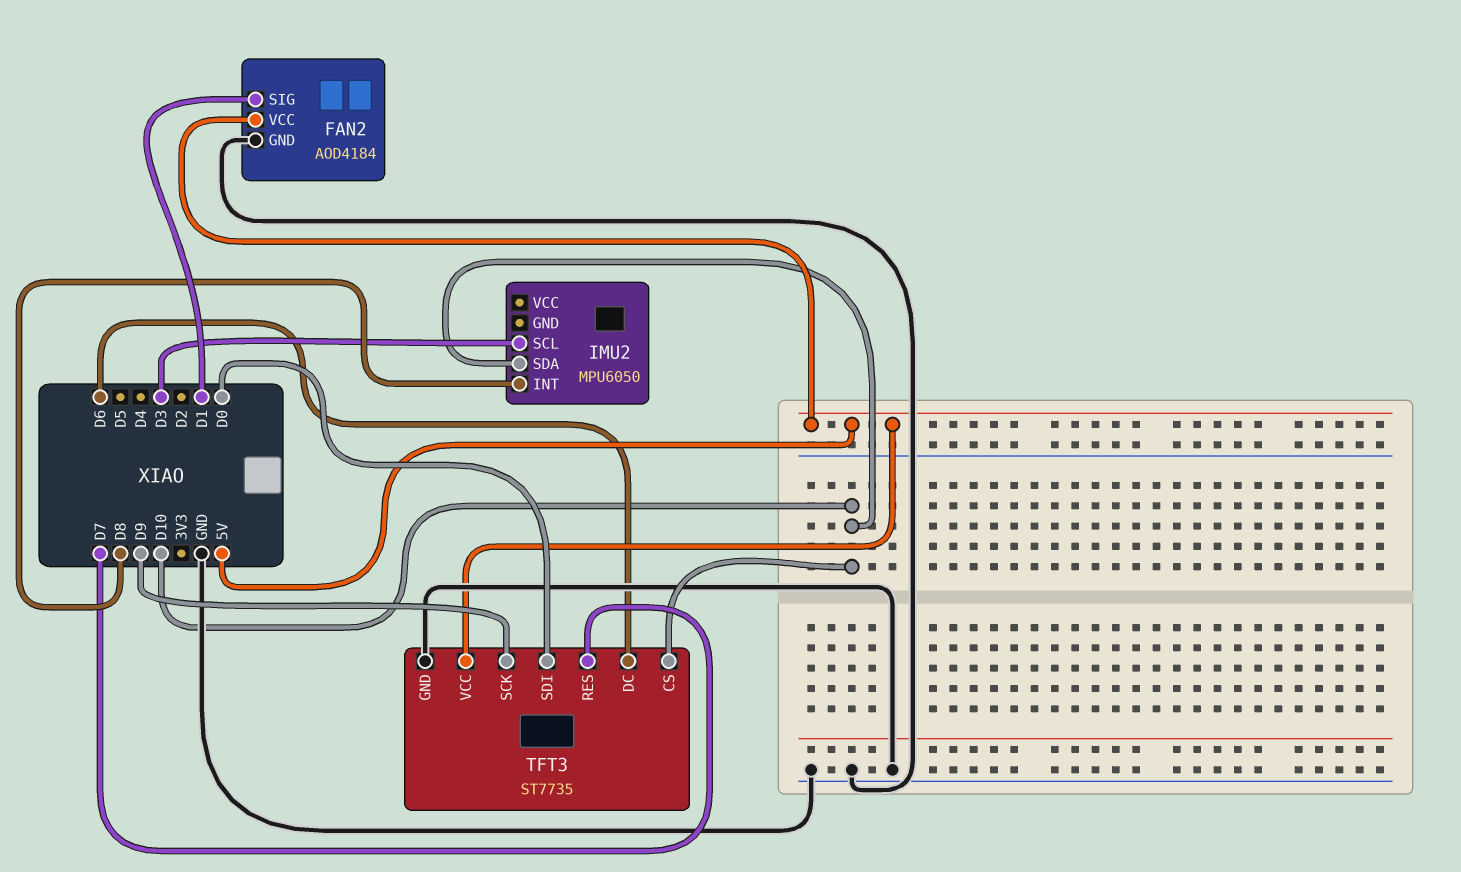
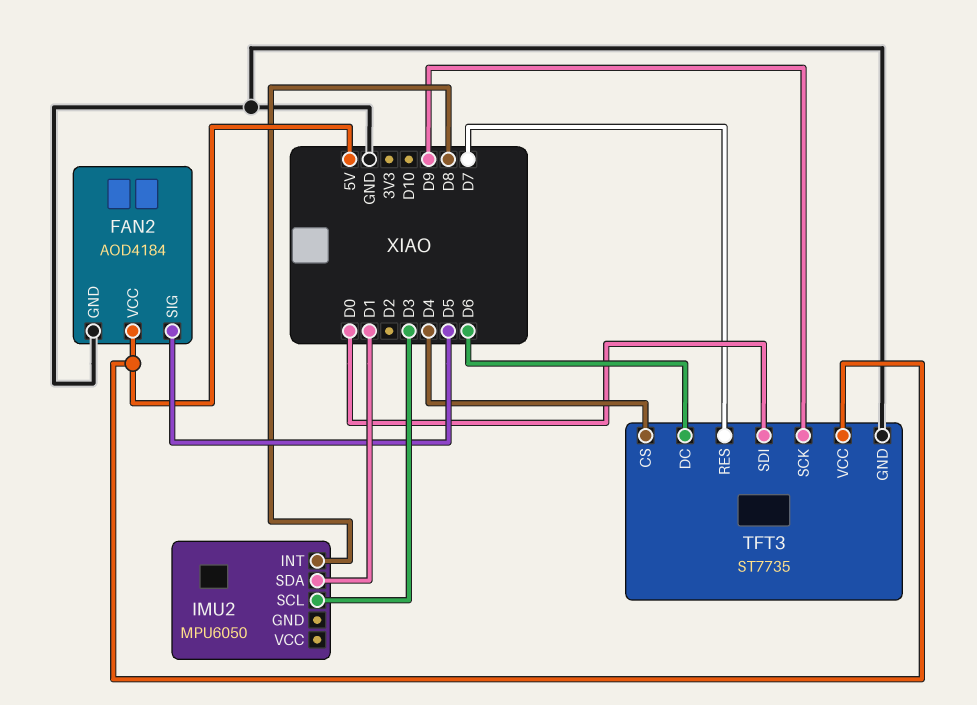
FAN2 pin SIG: D1 -> D5
IMU2 pin SDA: D10 -> D1
TFT3 pin CS: D10 -> D4

